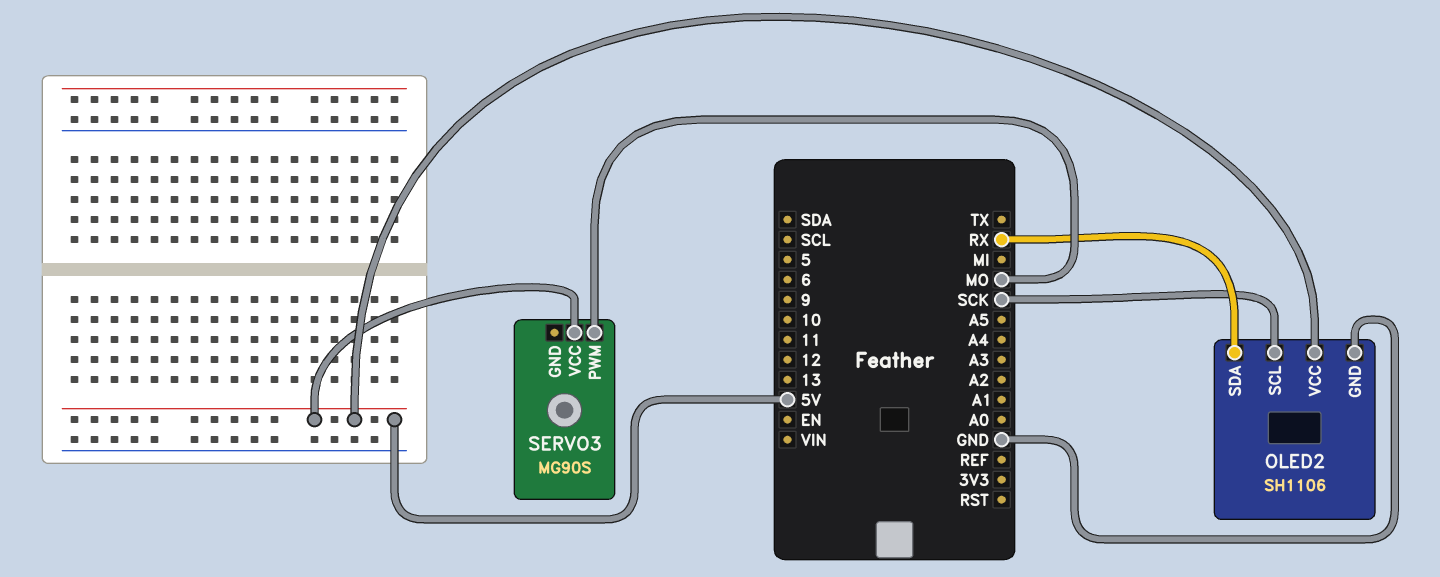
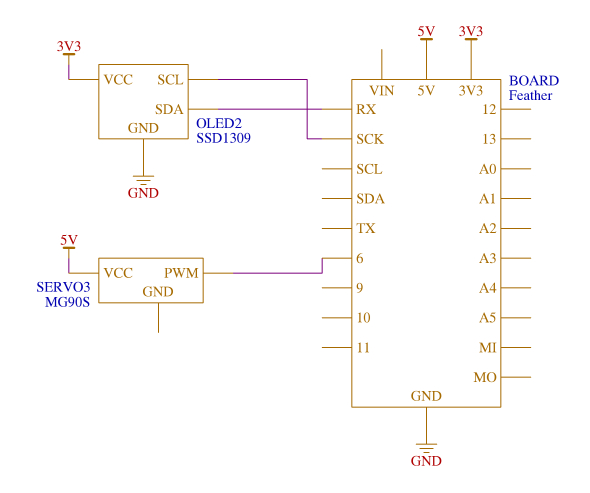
OLED2: SH1106 -> SSD1309
OLED2 pin VCC: 5V -> 3V3
SERVO3 pin PWM: MO -> 6

